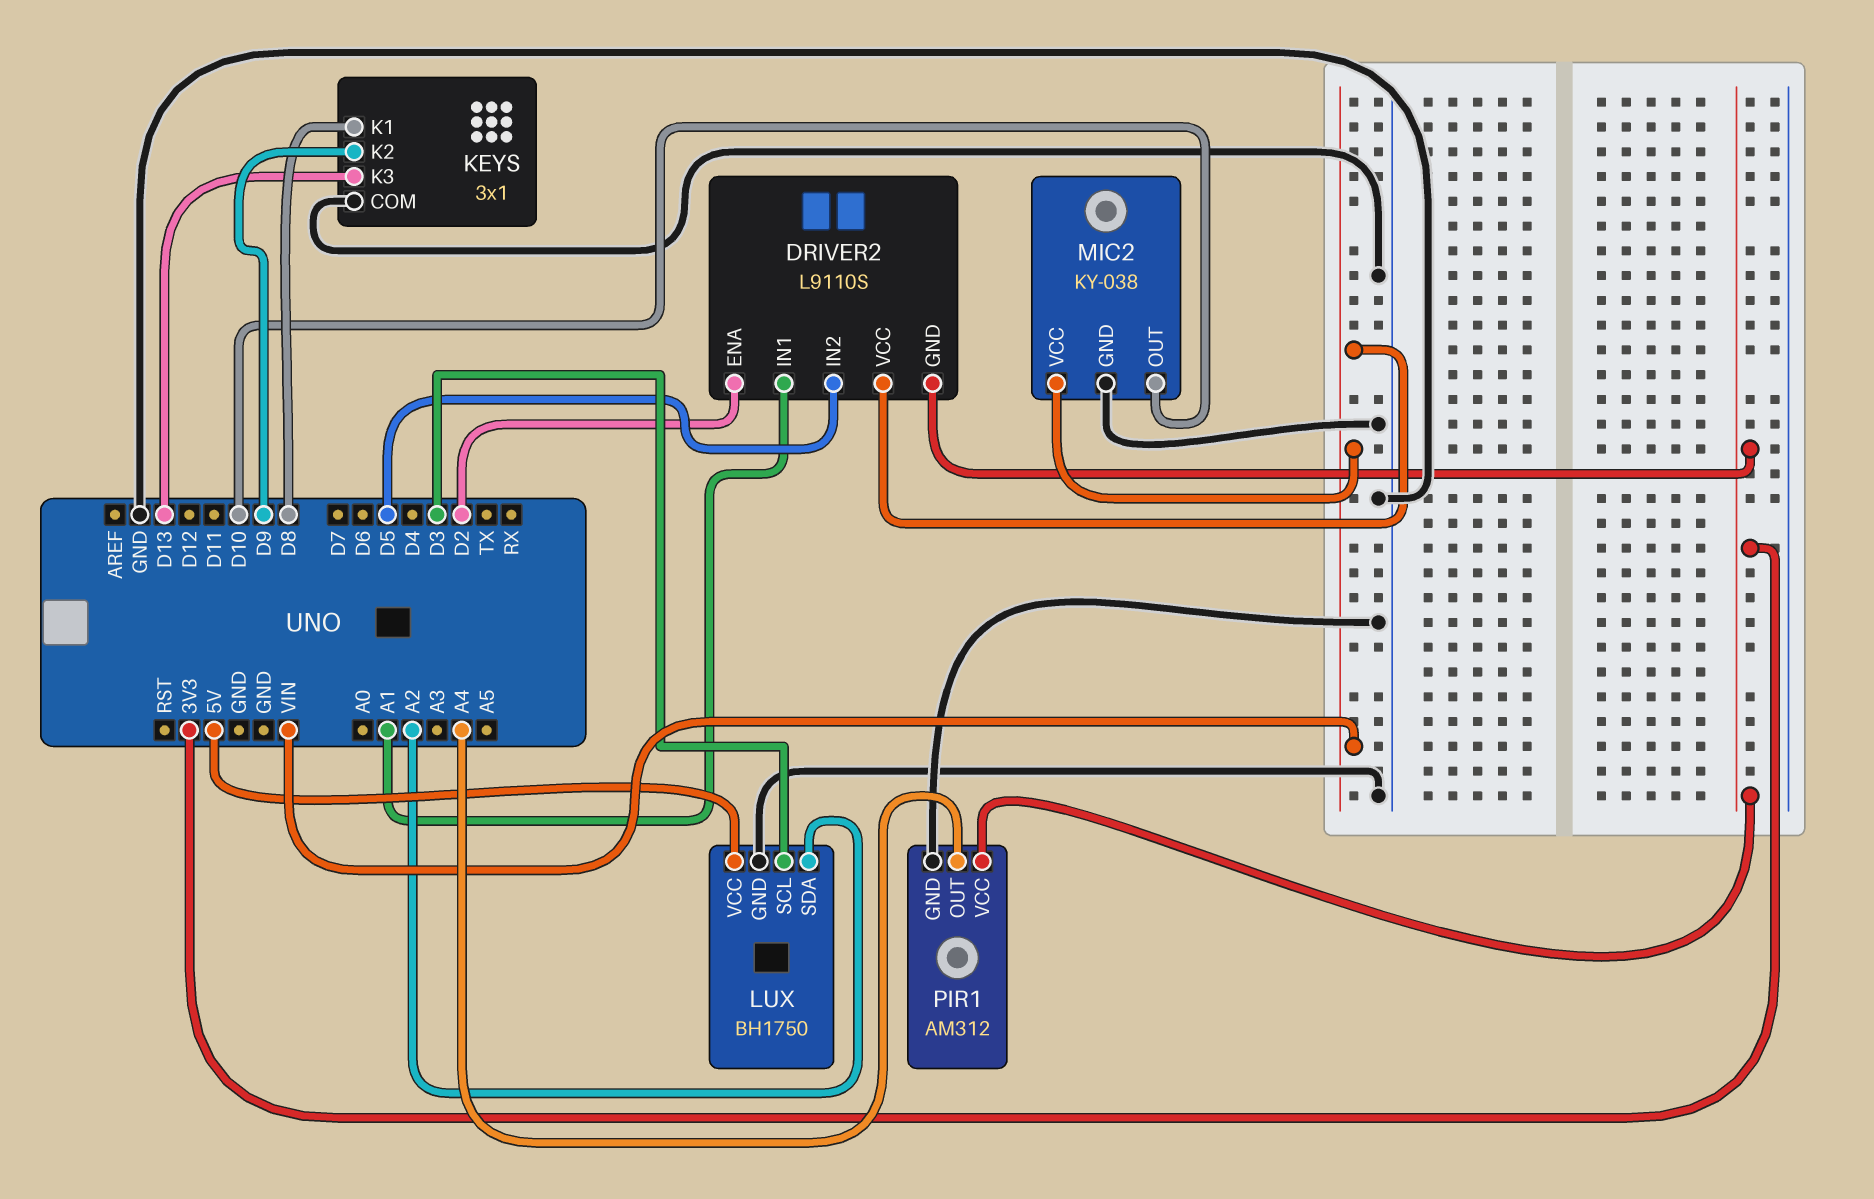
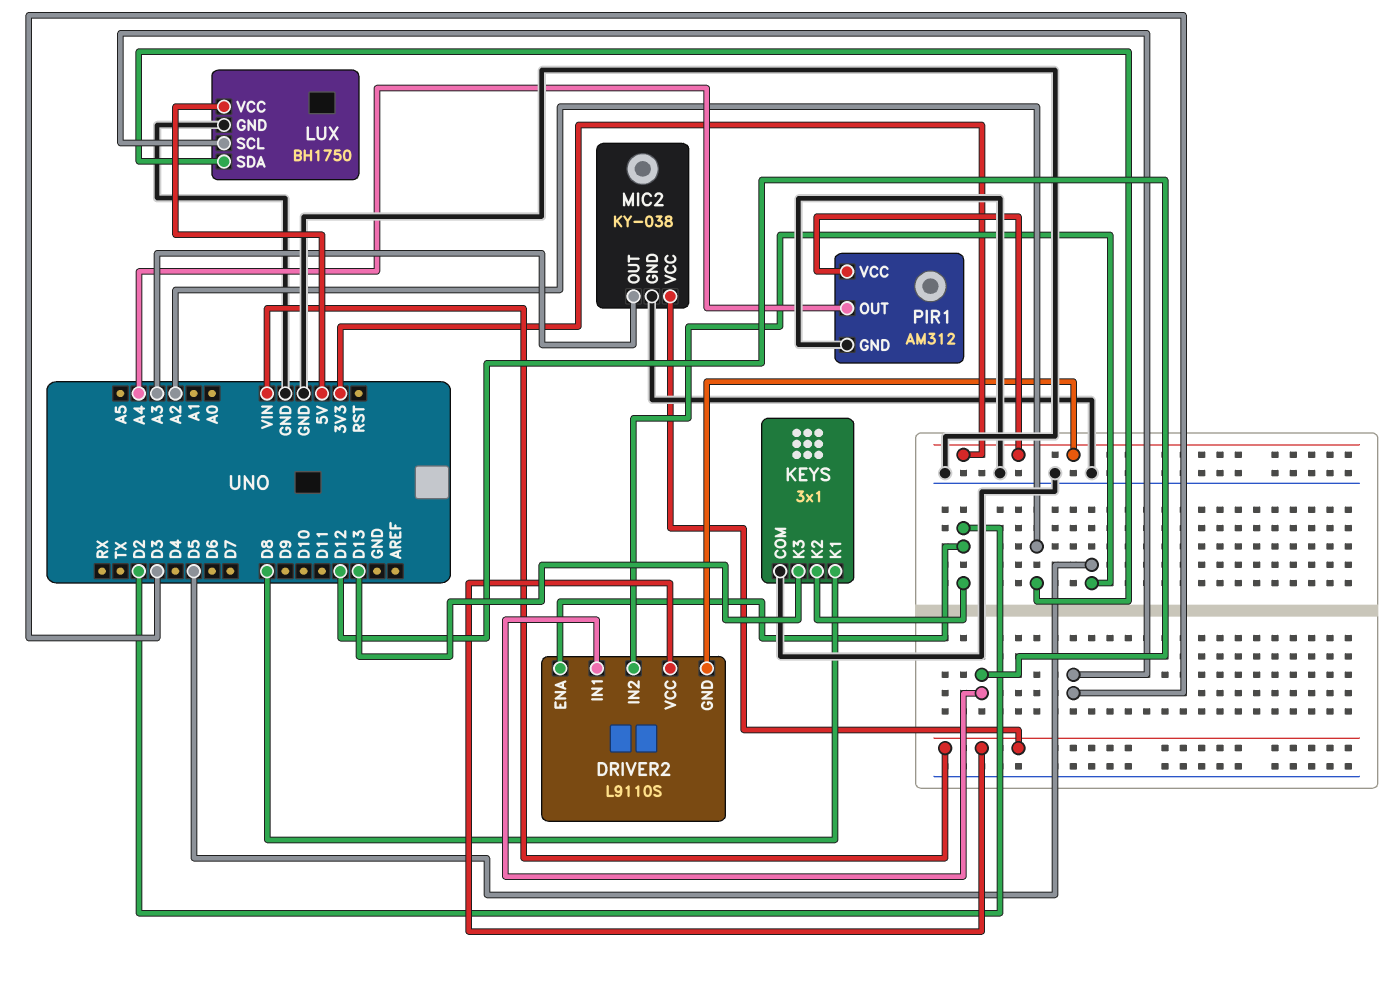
DRIVER2 pin IN1: A1 -> D12
KEYS pin K2: D9 -> D2
MIC2 pin OUT: D10 -> A3

